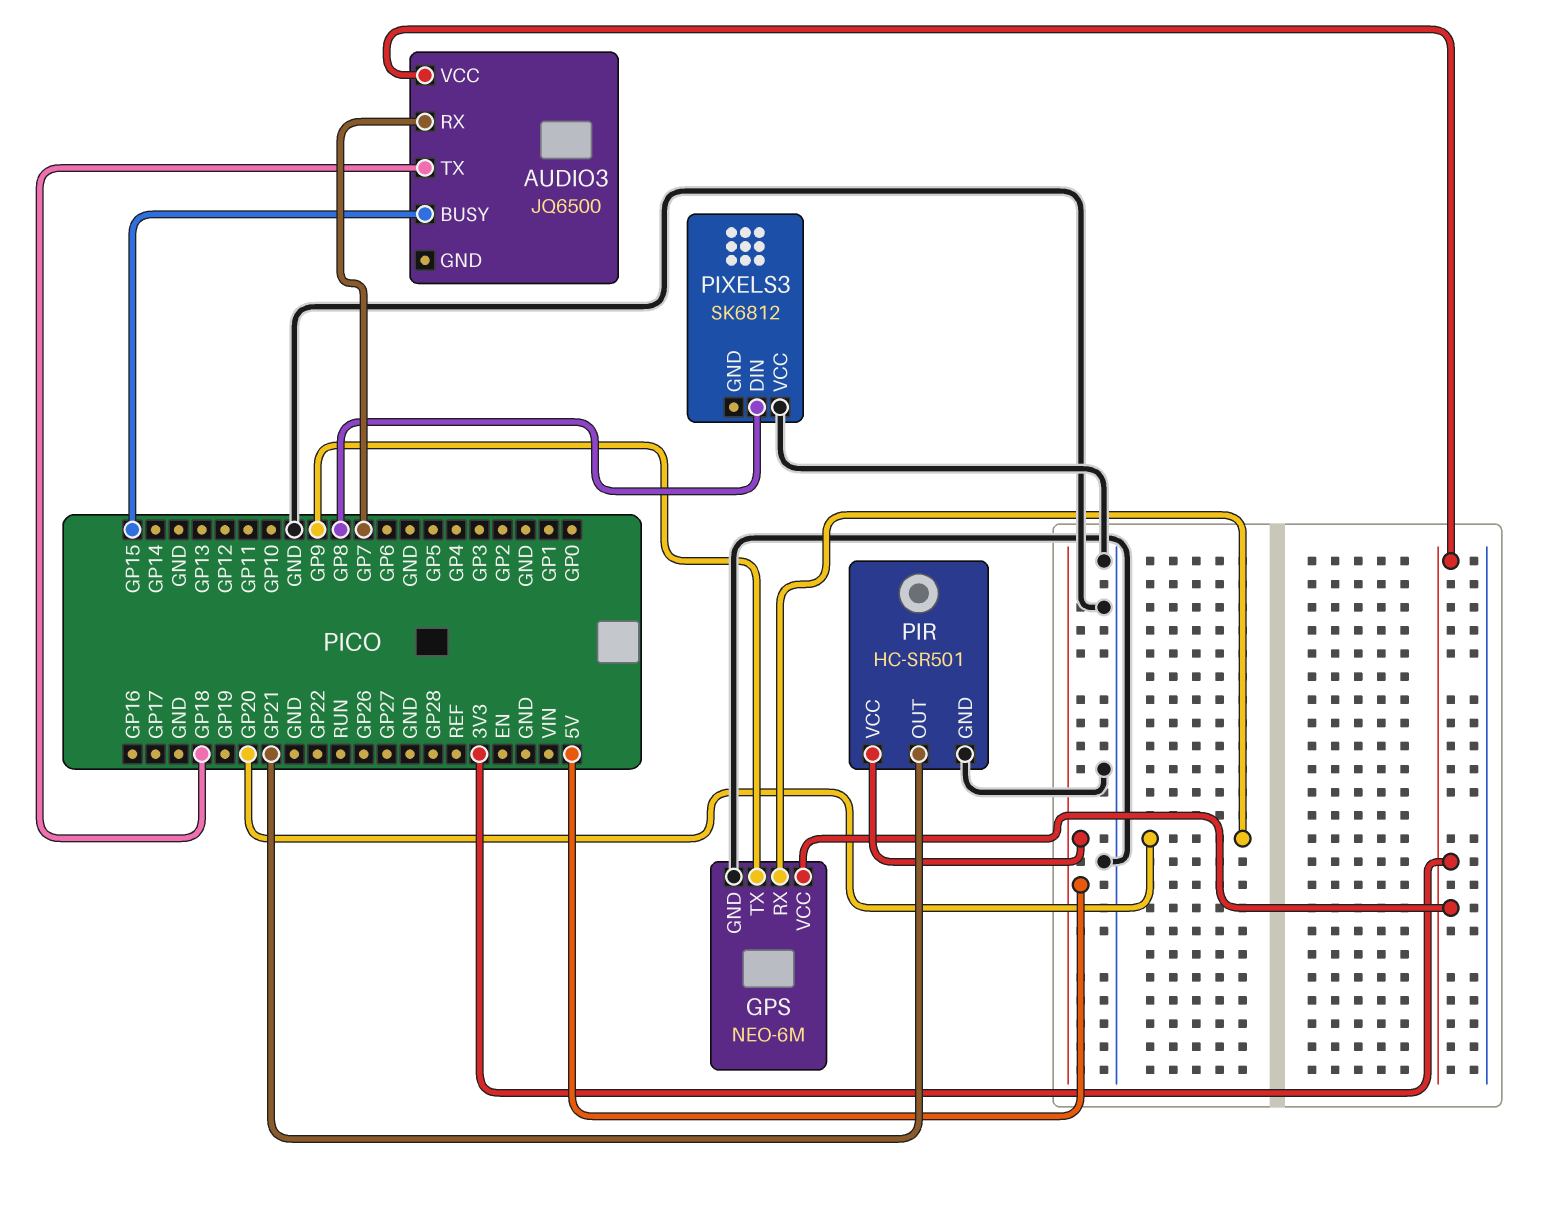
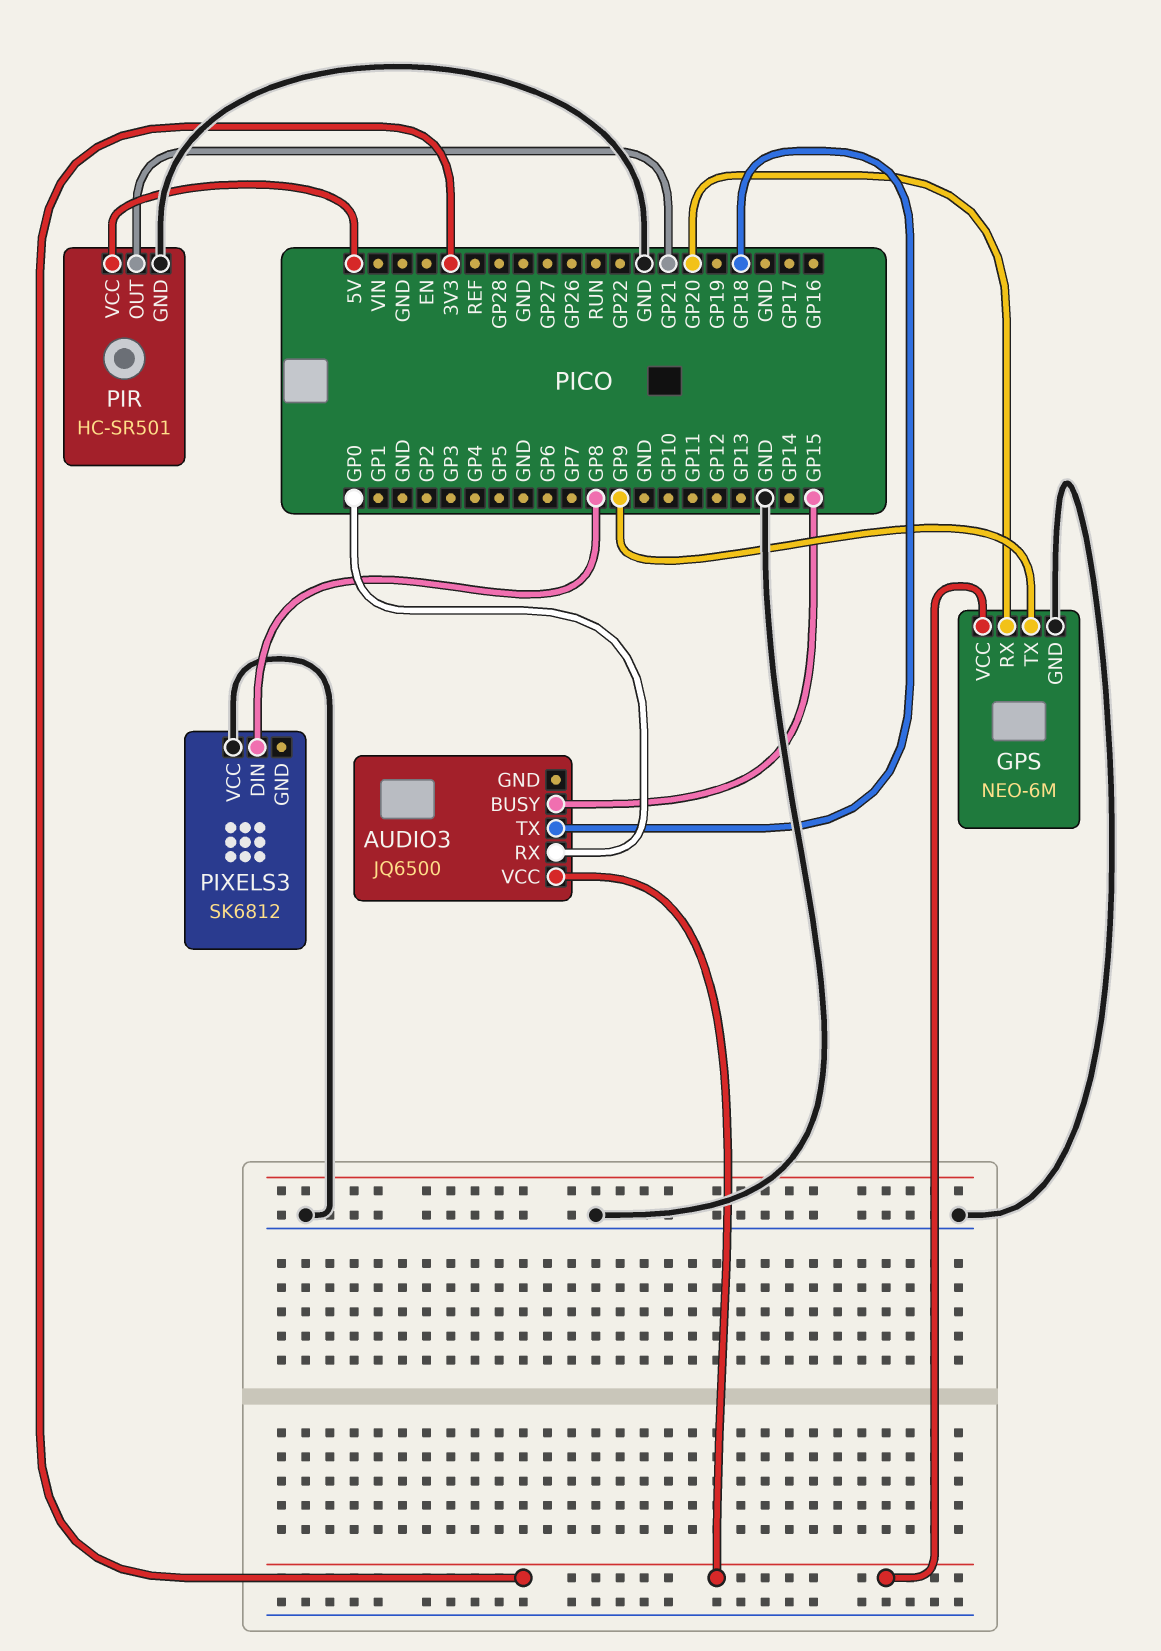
AUDIO3 pin RX: GP7 -> GP0

